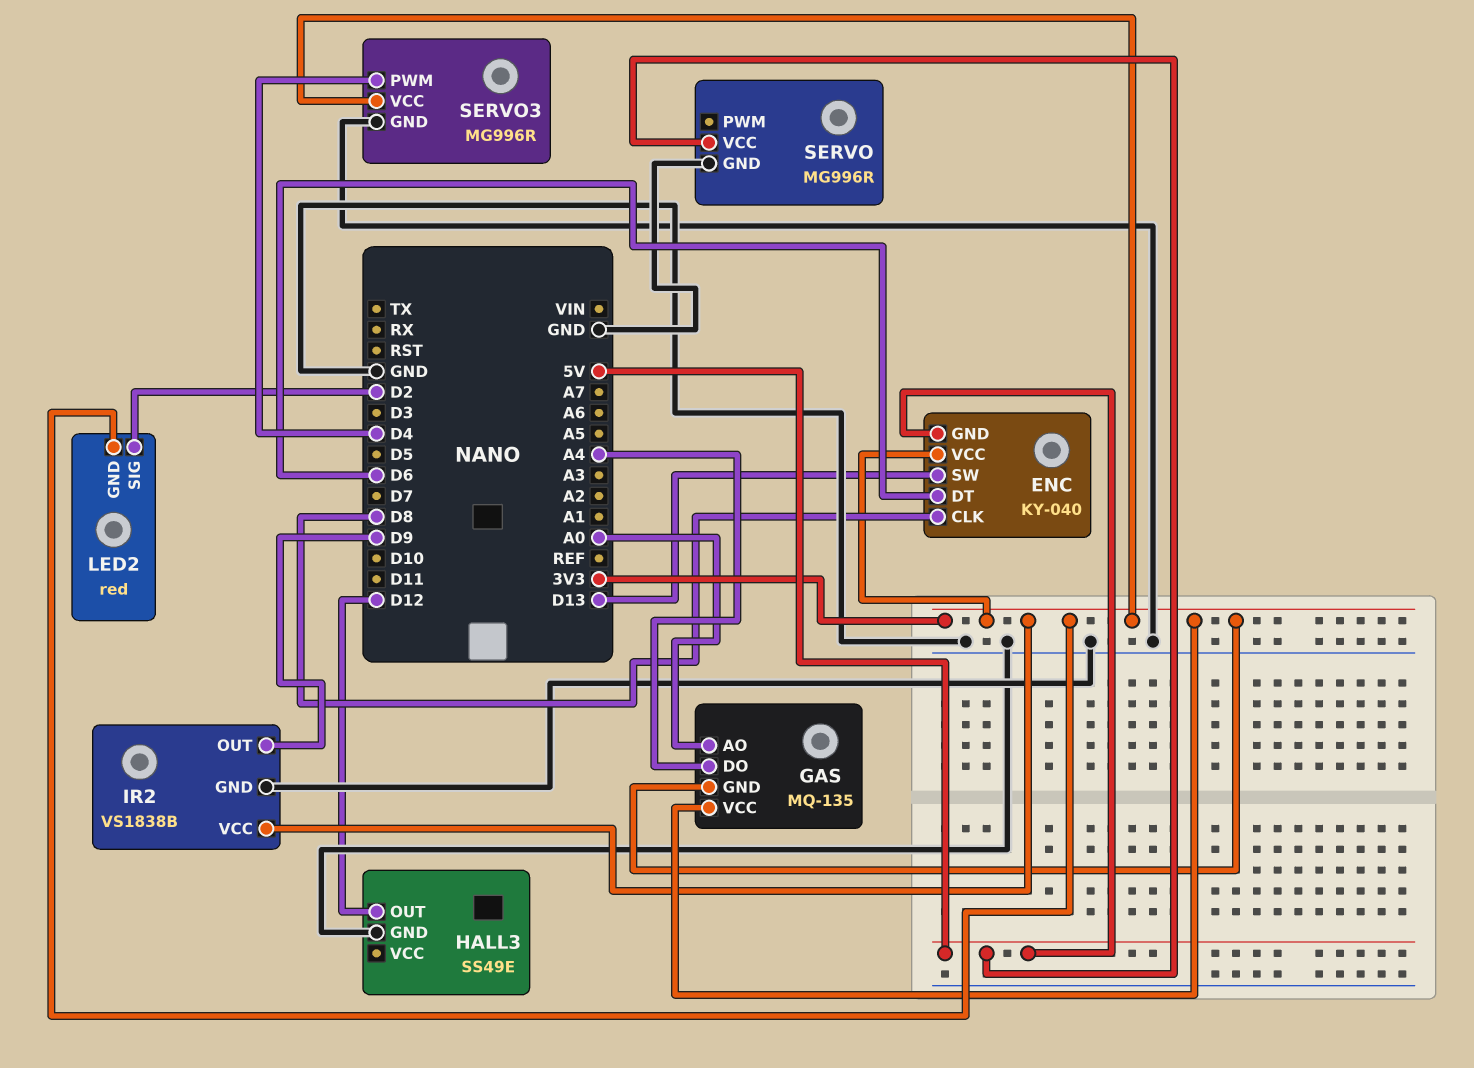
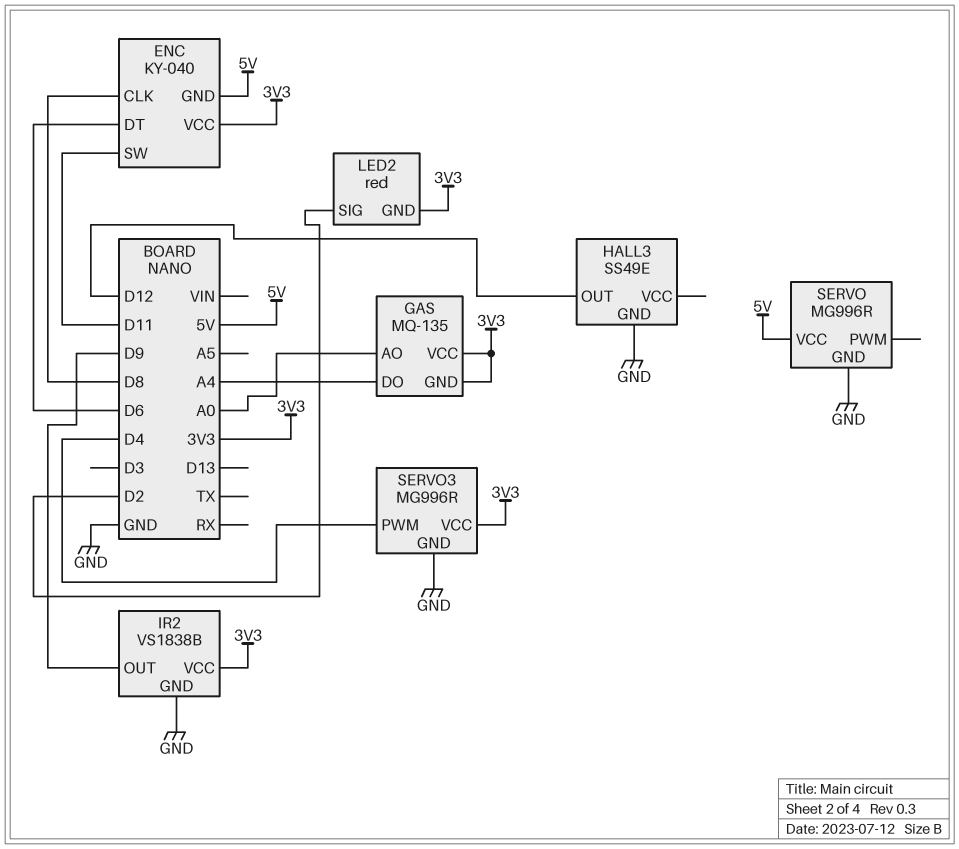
ENC pin SW: D13 -> D11

